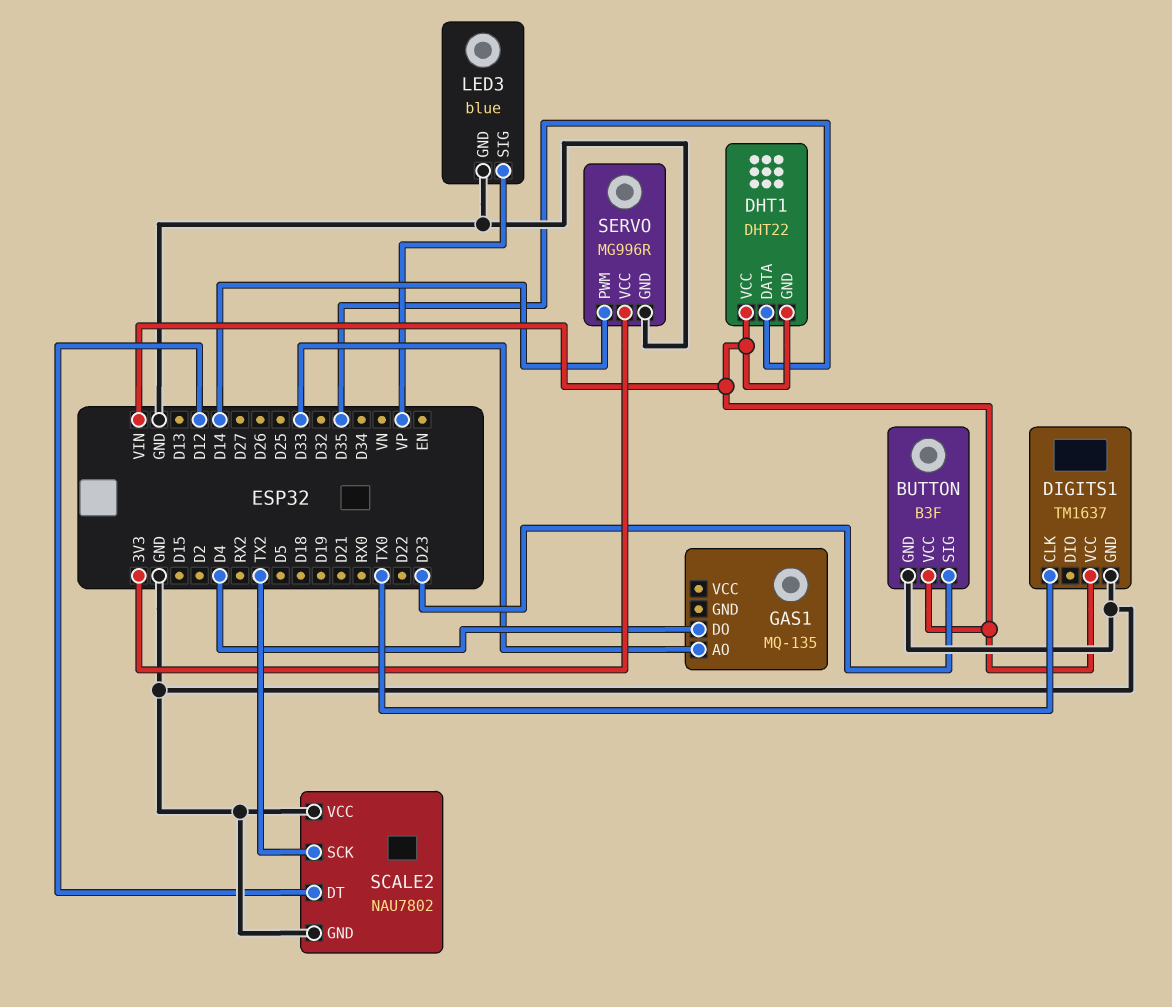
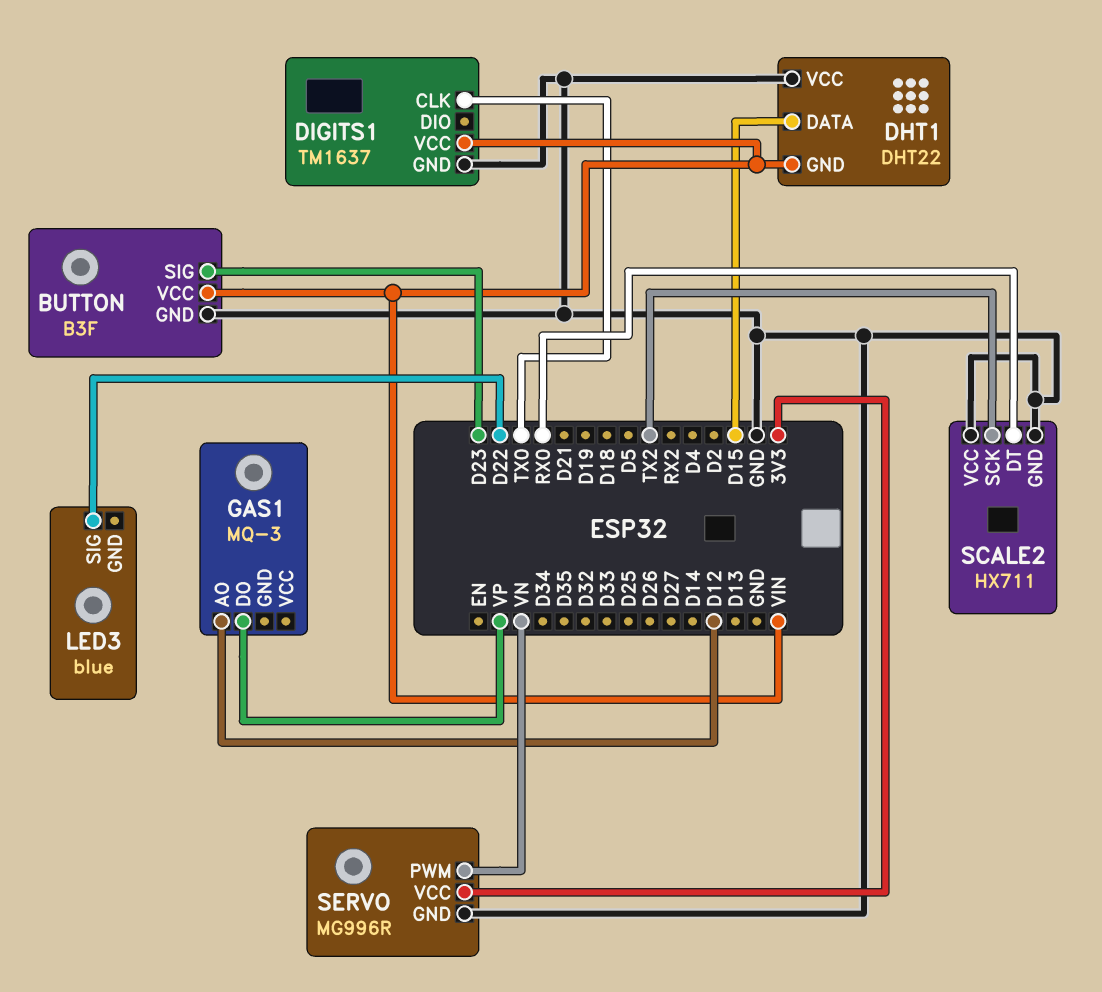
DHT1 pin DATA: D35 -> D15
DHT1 pin VCC: VIN -> GND
GAS1: MQ-135 -> MQ-3
GAS1 pin AO: D33 -> D12
GAS1 pin DO: D4 -> VP
LED3 pin GND: GND -> none
LED3 pin SIG: VP -> D22
SCALE2: NAU7802 -> HX711
SCALE2 pin DT: D12 -> RX0
SERVO pin PWM: D14 -> VN

